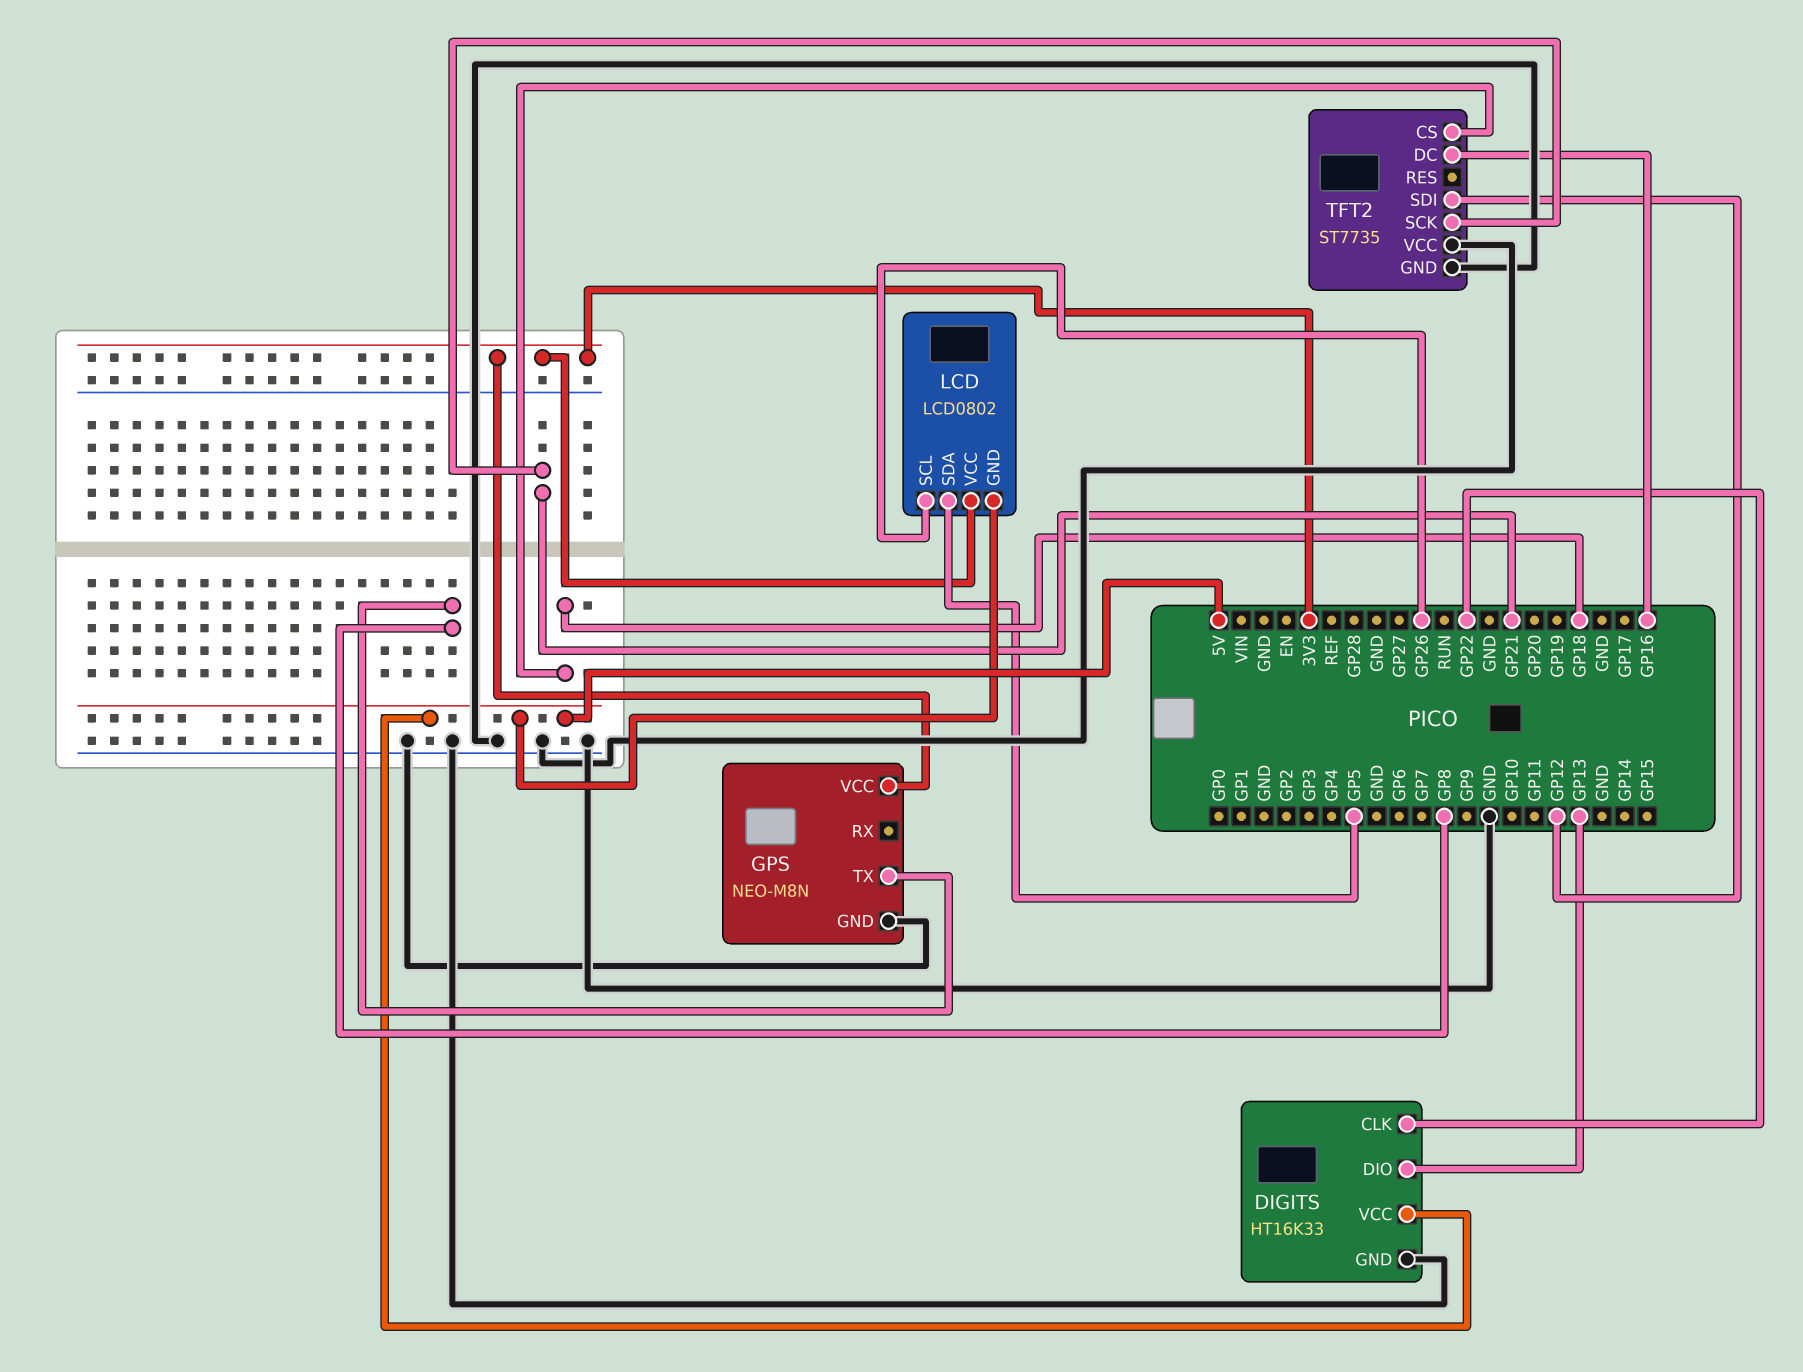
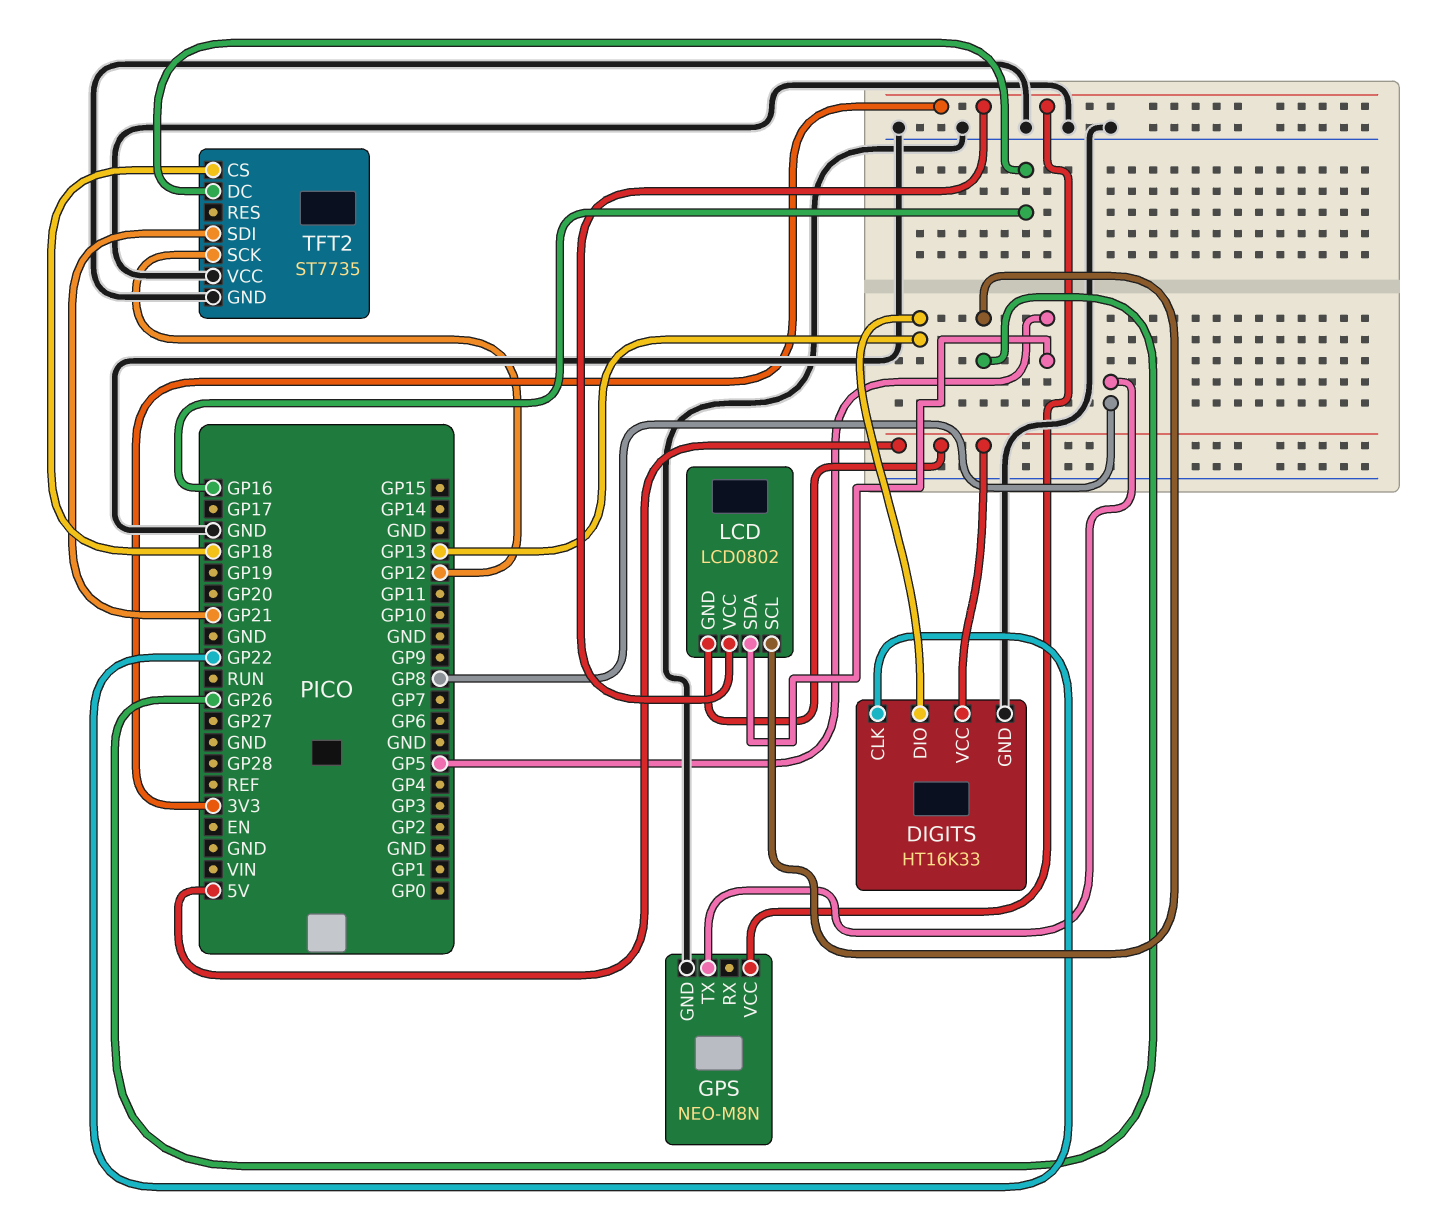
TFT2 pin SCK: GP21 -> GP12
TFT2 pin SDI: GP12 -> GP21

